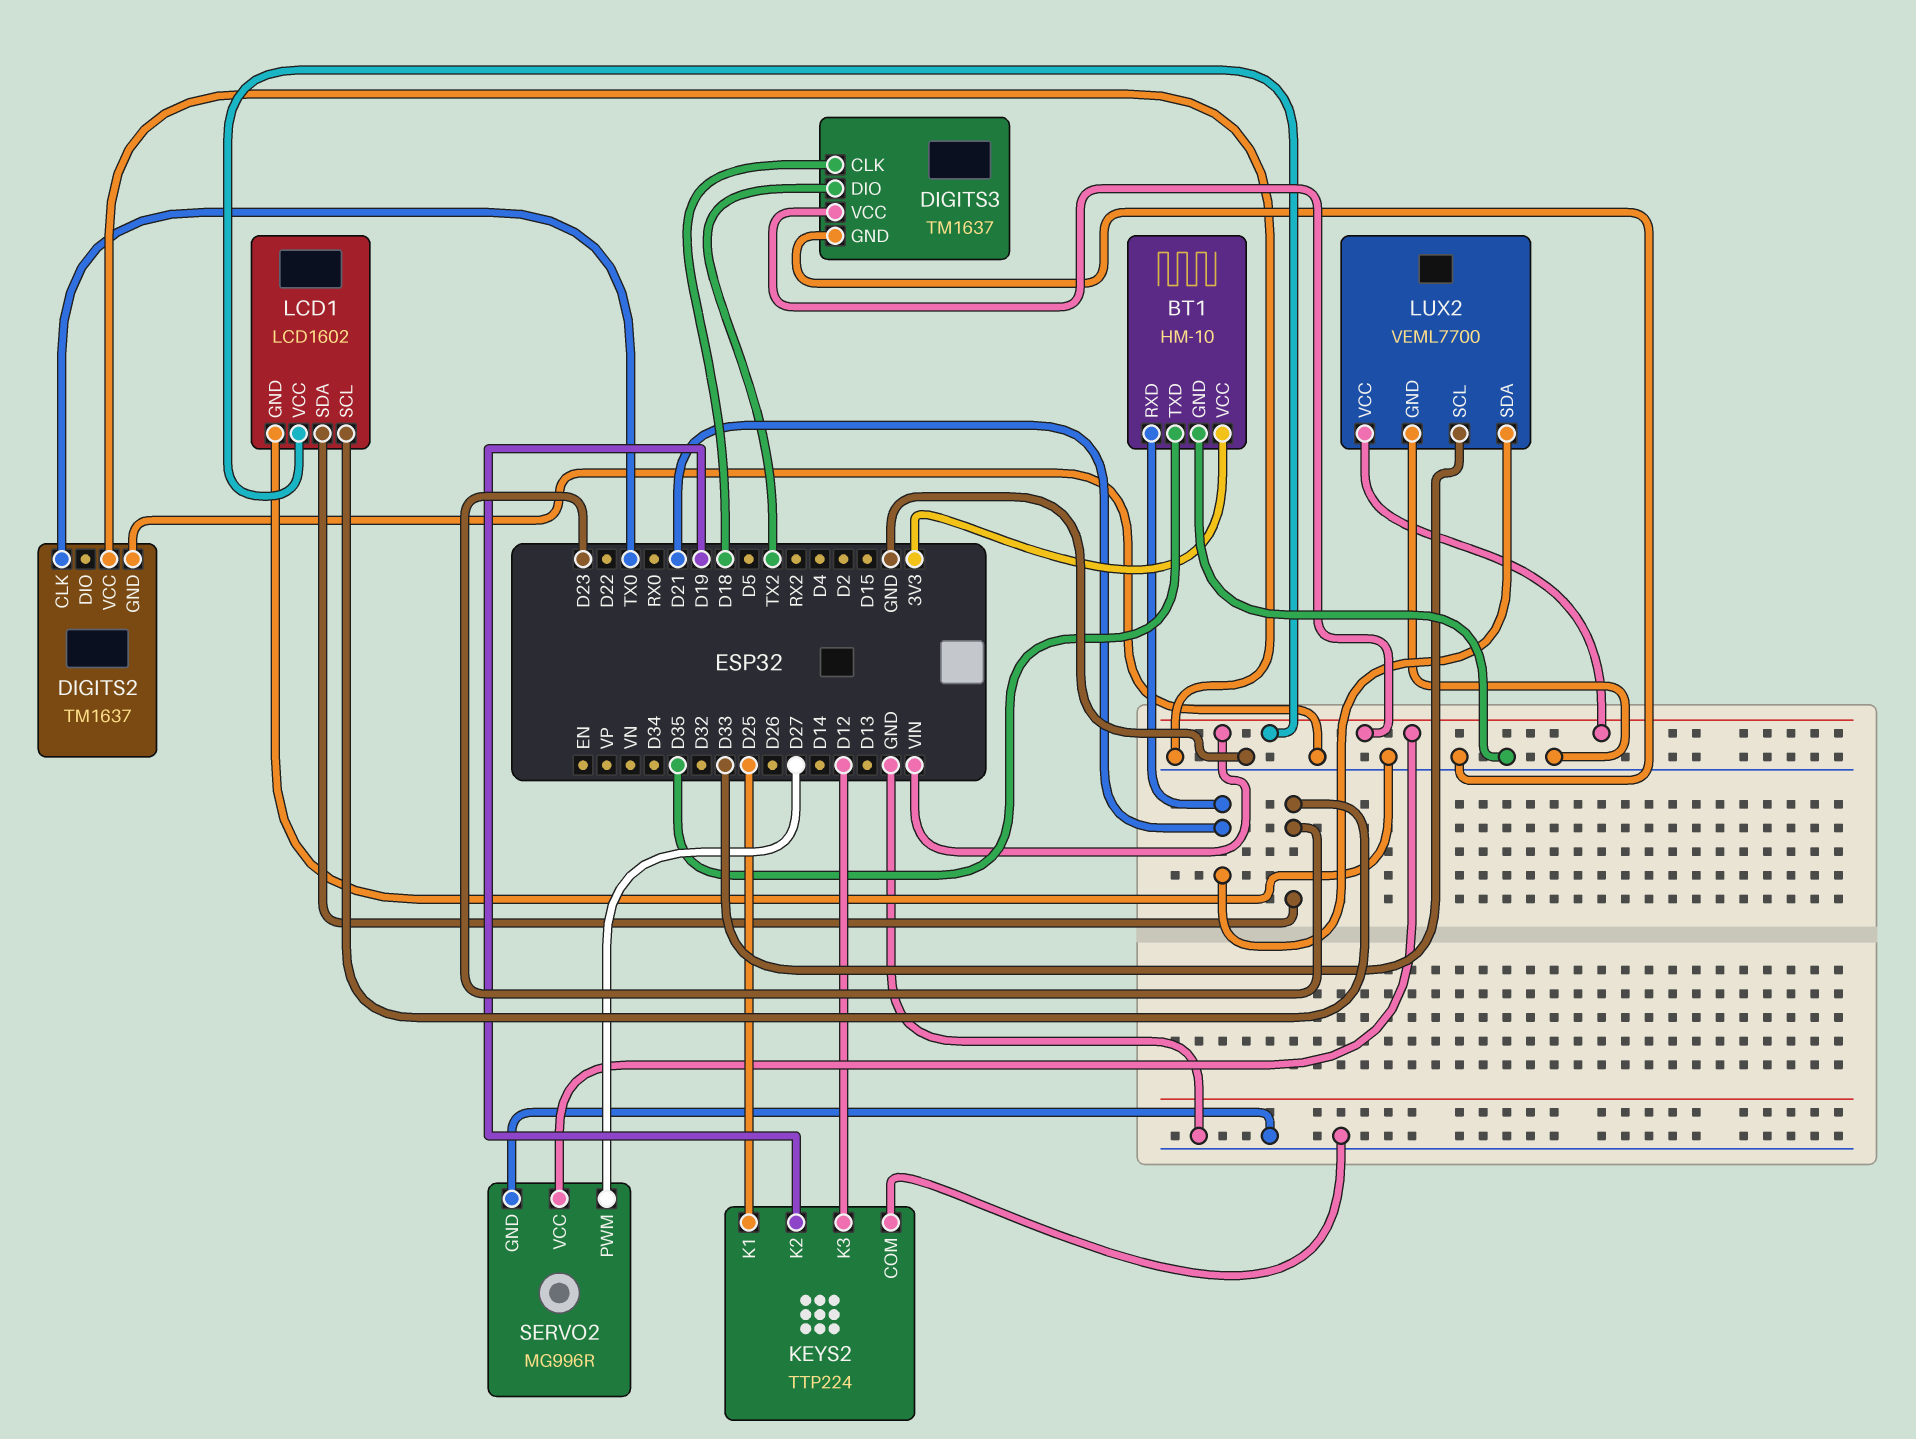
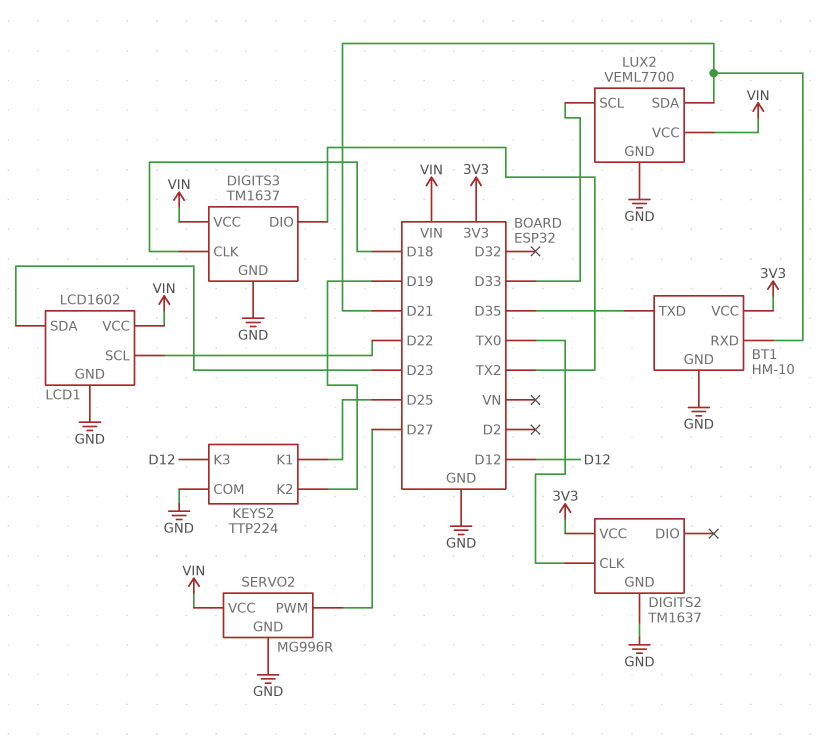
DIGITS2 pin VCC: GND -> 3V3
LCD1 pin SCL: D23 -> D22

